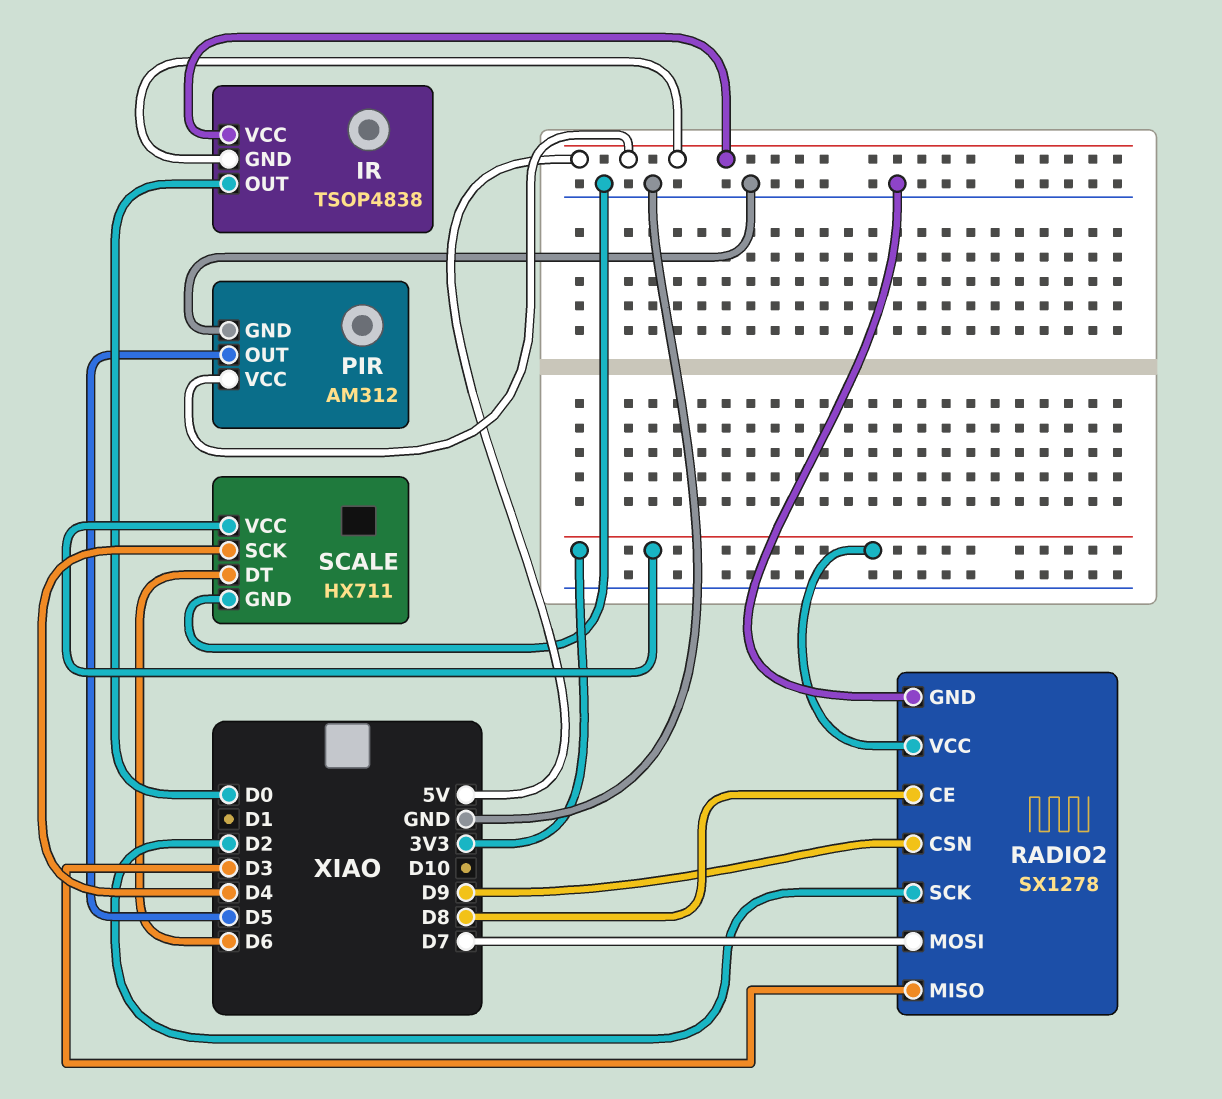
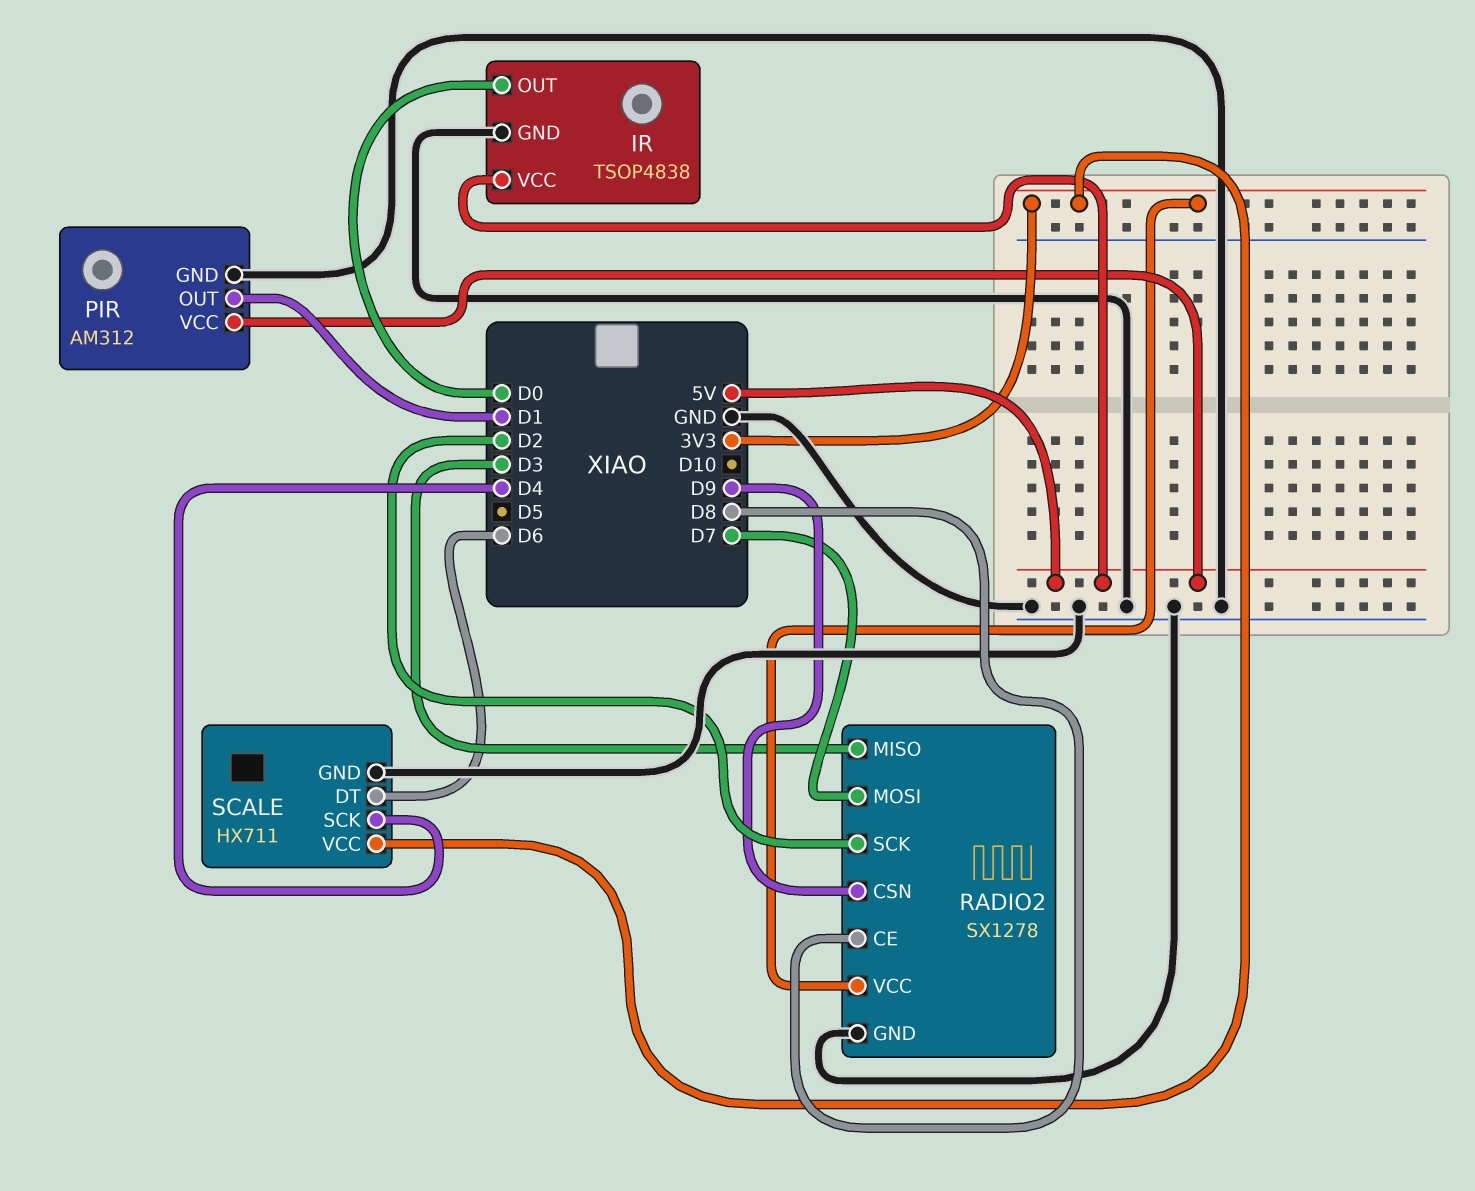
IR pin GND: 5V -> GND
PIR pin OUT: D5 -> D1

